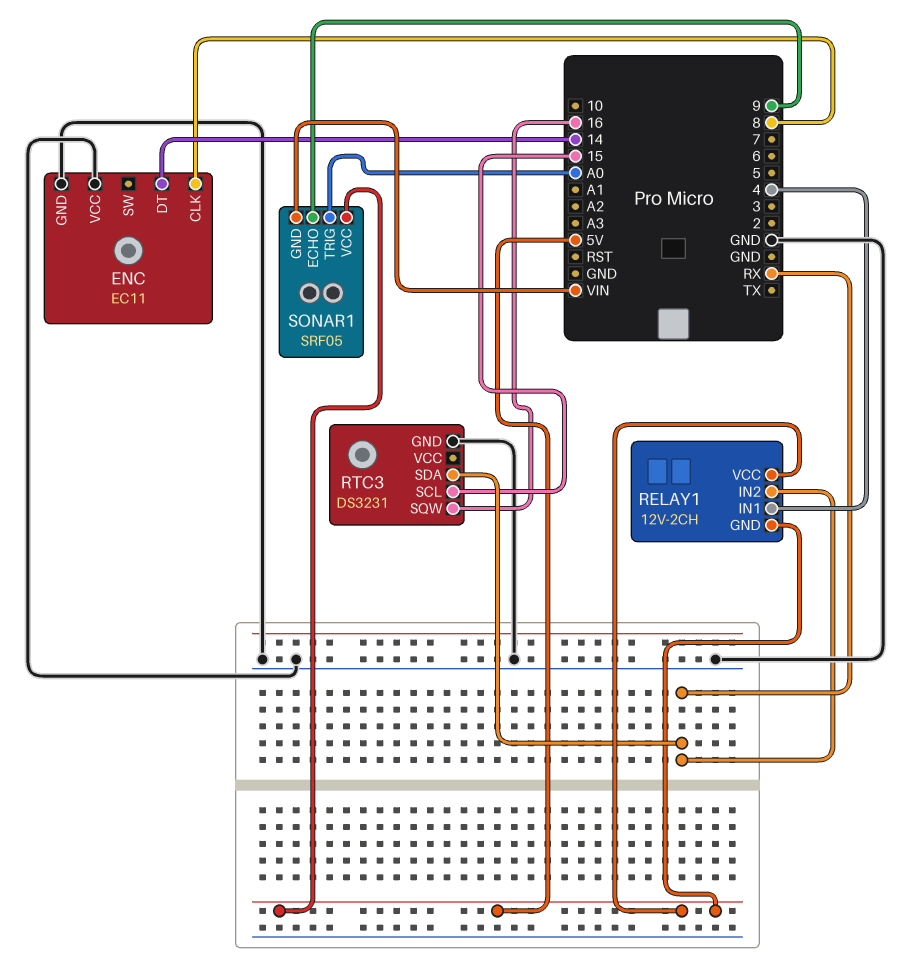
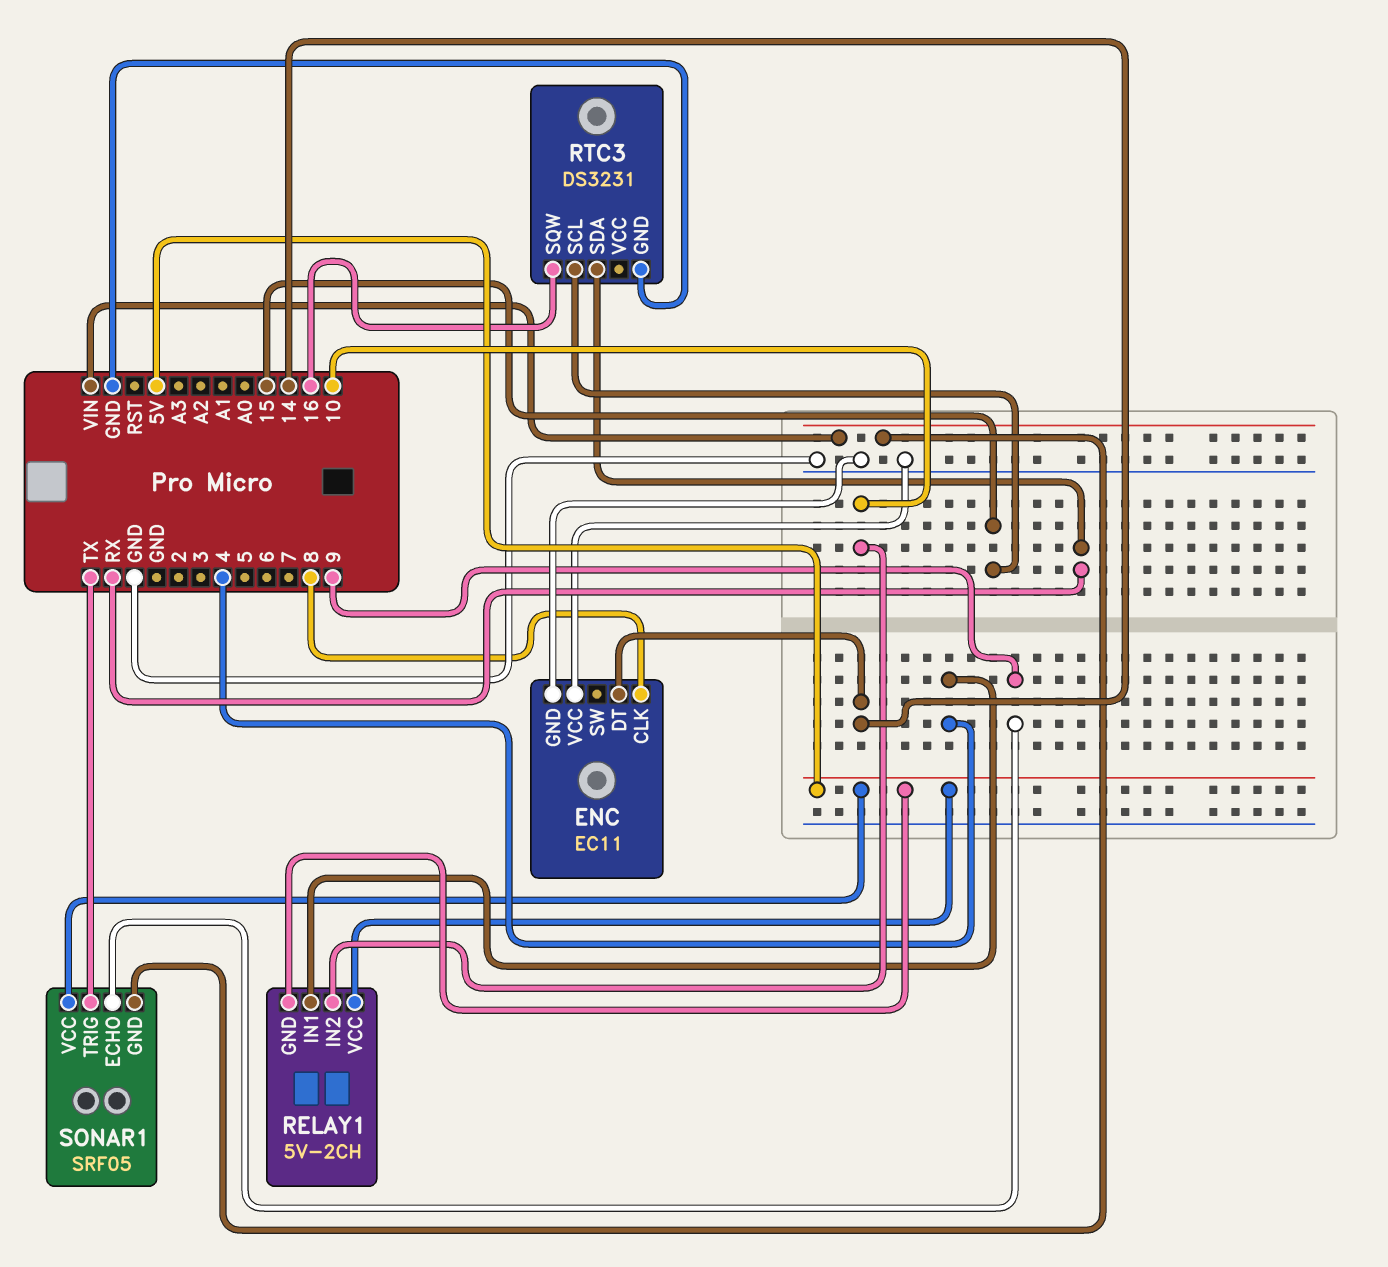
RELAY1: 12V-2CH -> 5V-2CH
RELAY1 pin IN2: RX -> 10
SONAR1 pin TRIG: A0 -> TX

